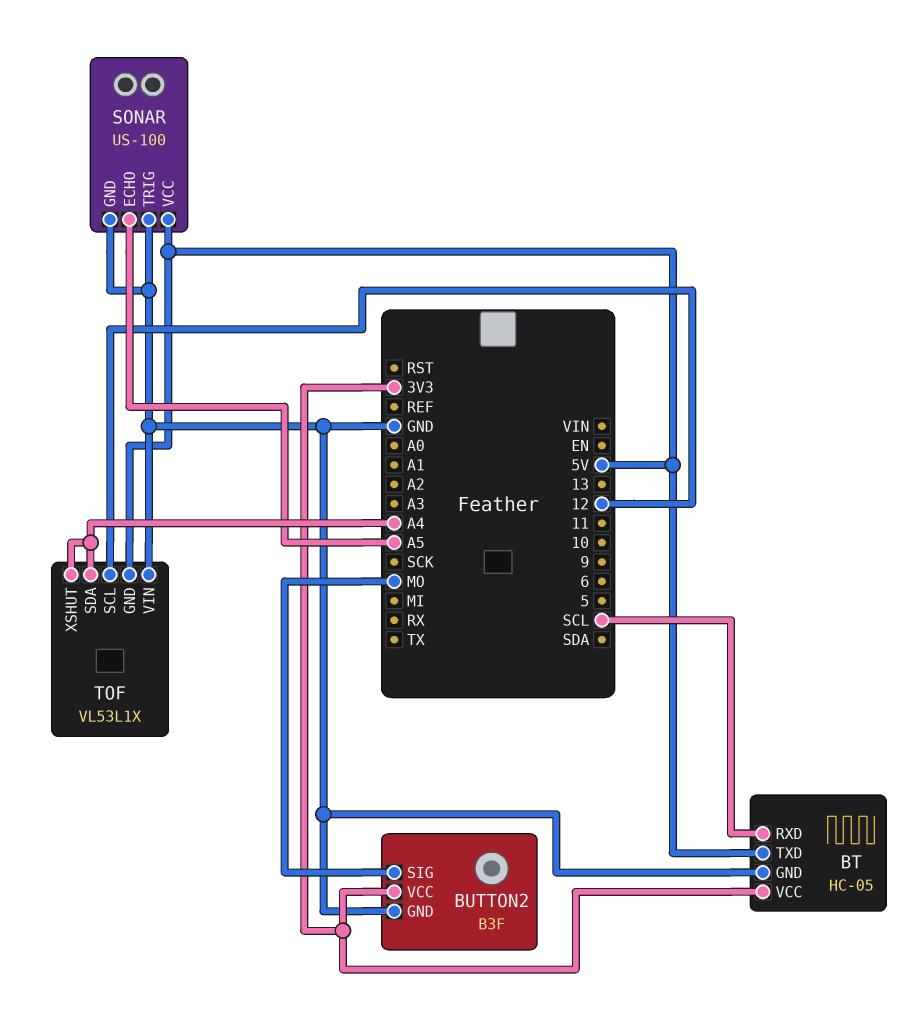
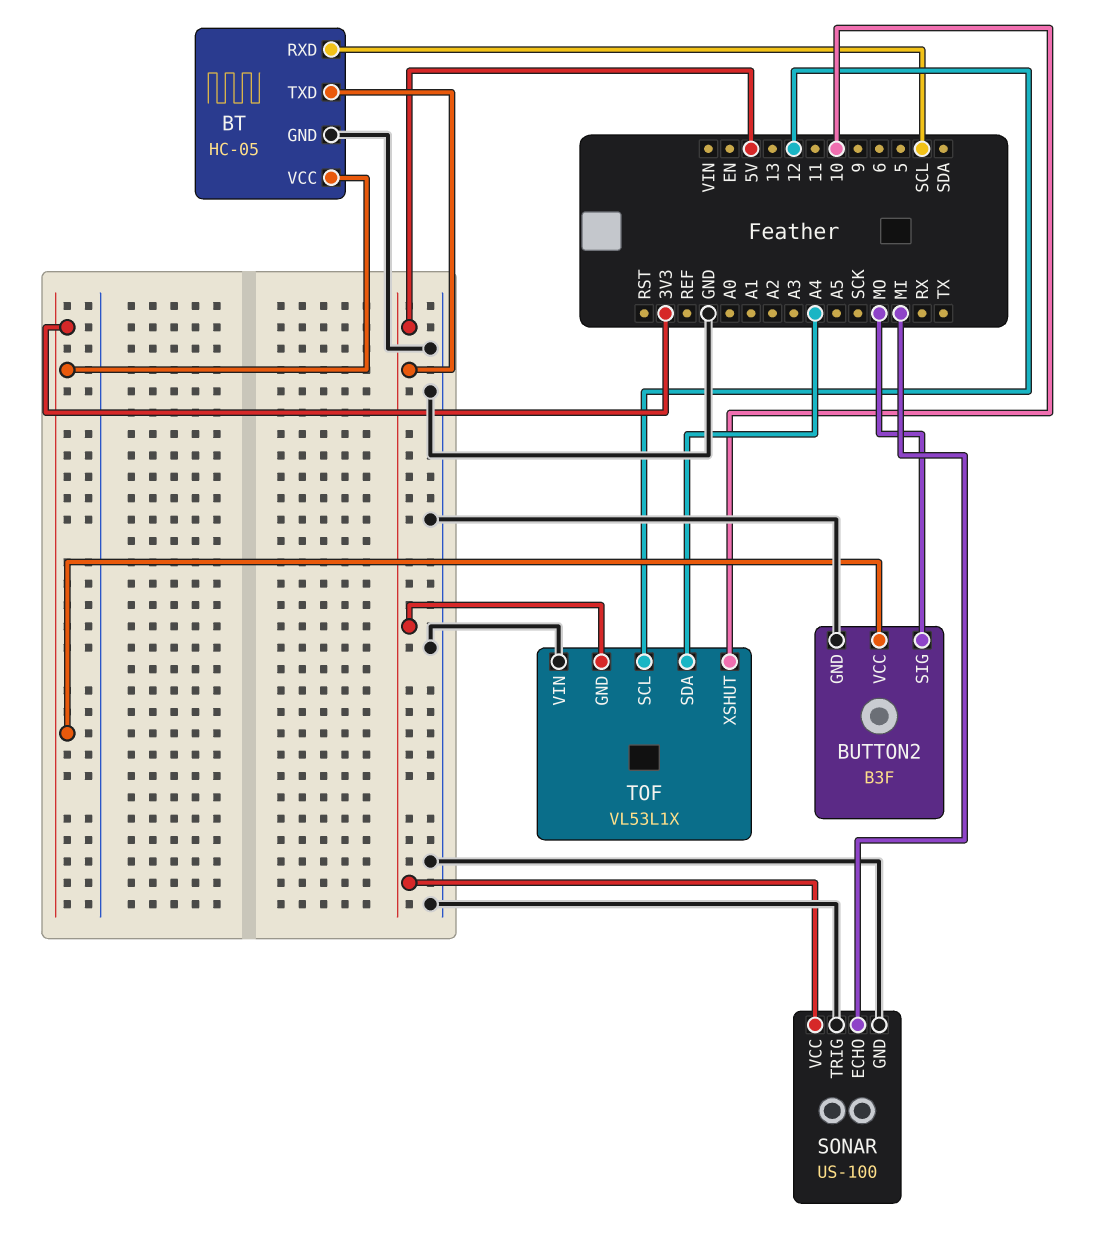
SONAR pin ECHO: A5 -> MI
TOF pin XSHUT: A4 -> 10

